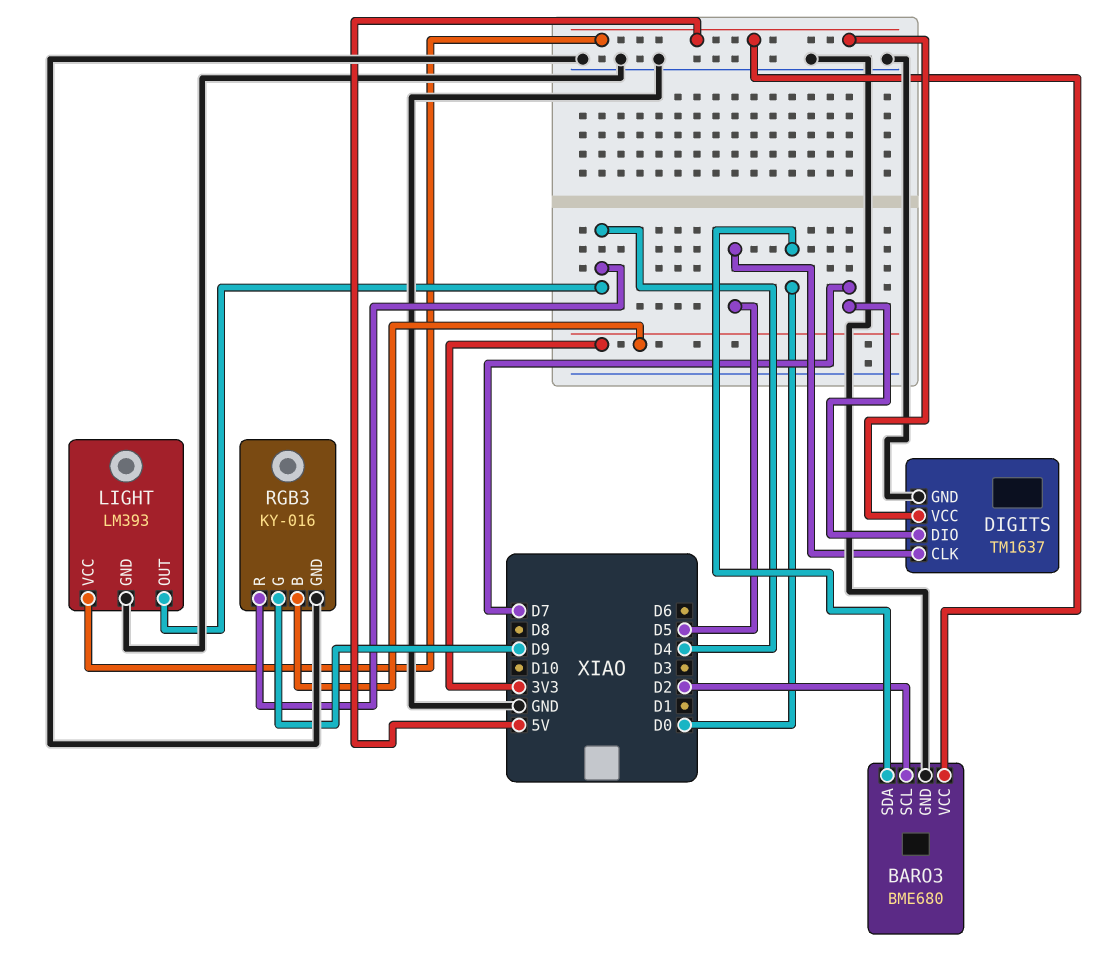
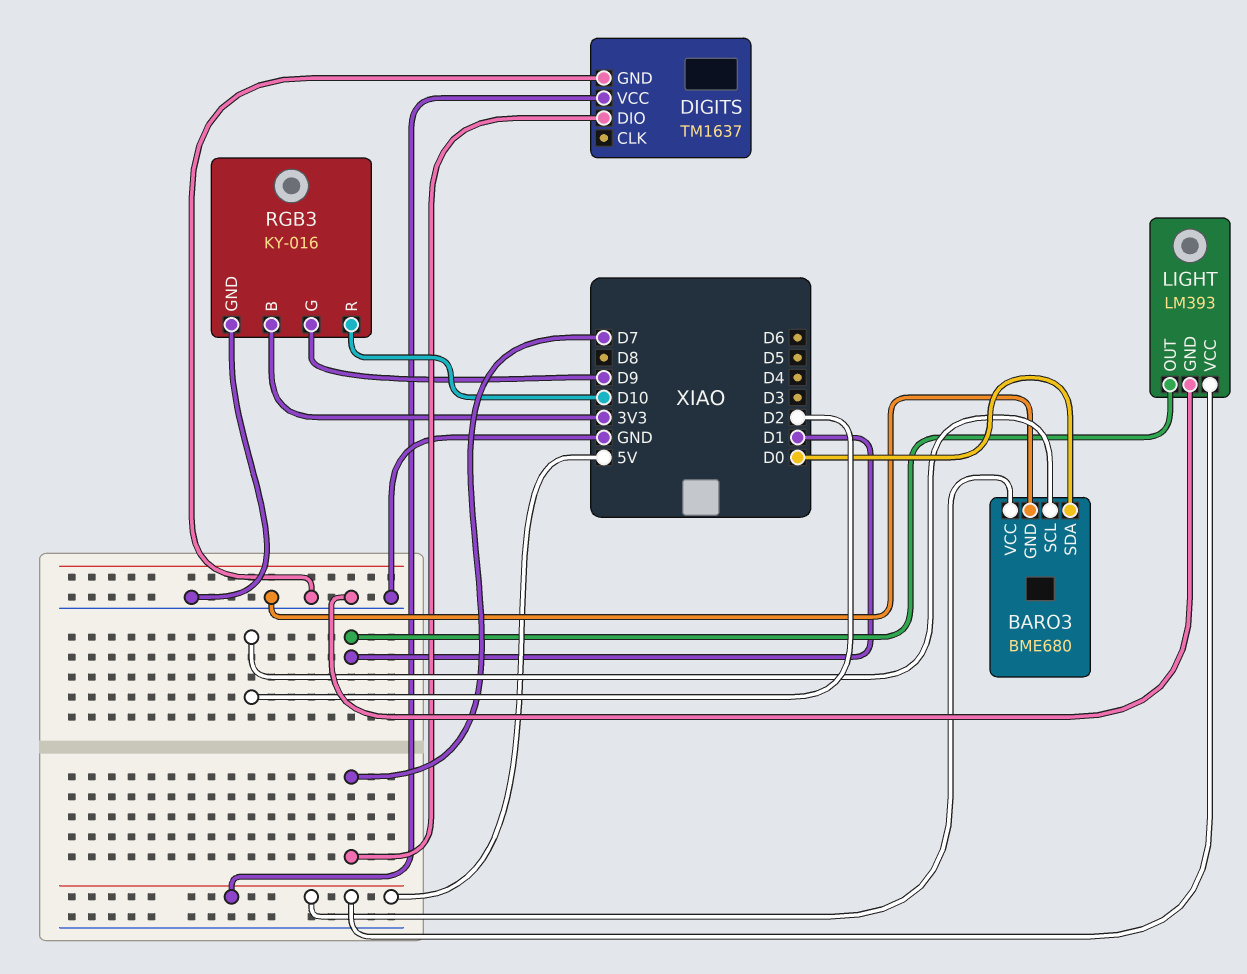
DIGITS pin CLK: D5 -> none
LIGHT pin OUT: D4 -> D1
RGB3 pin R: D4 -> D10

